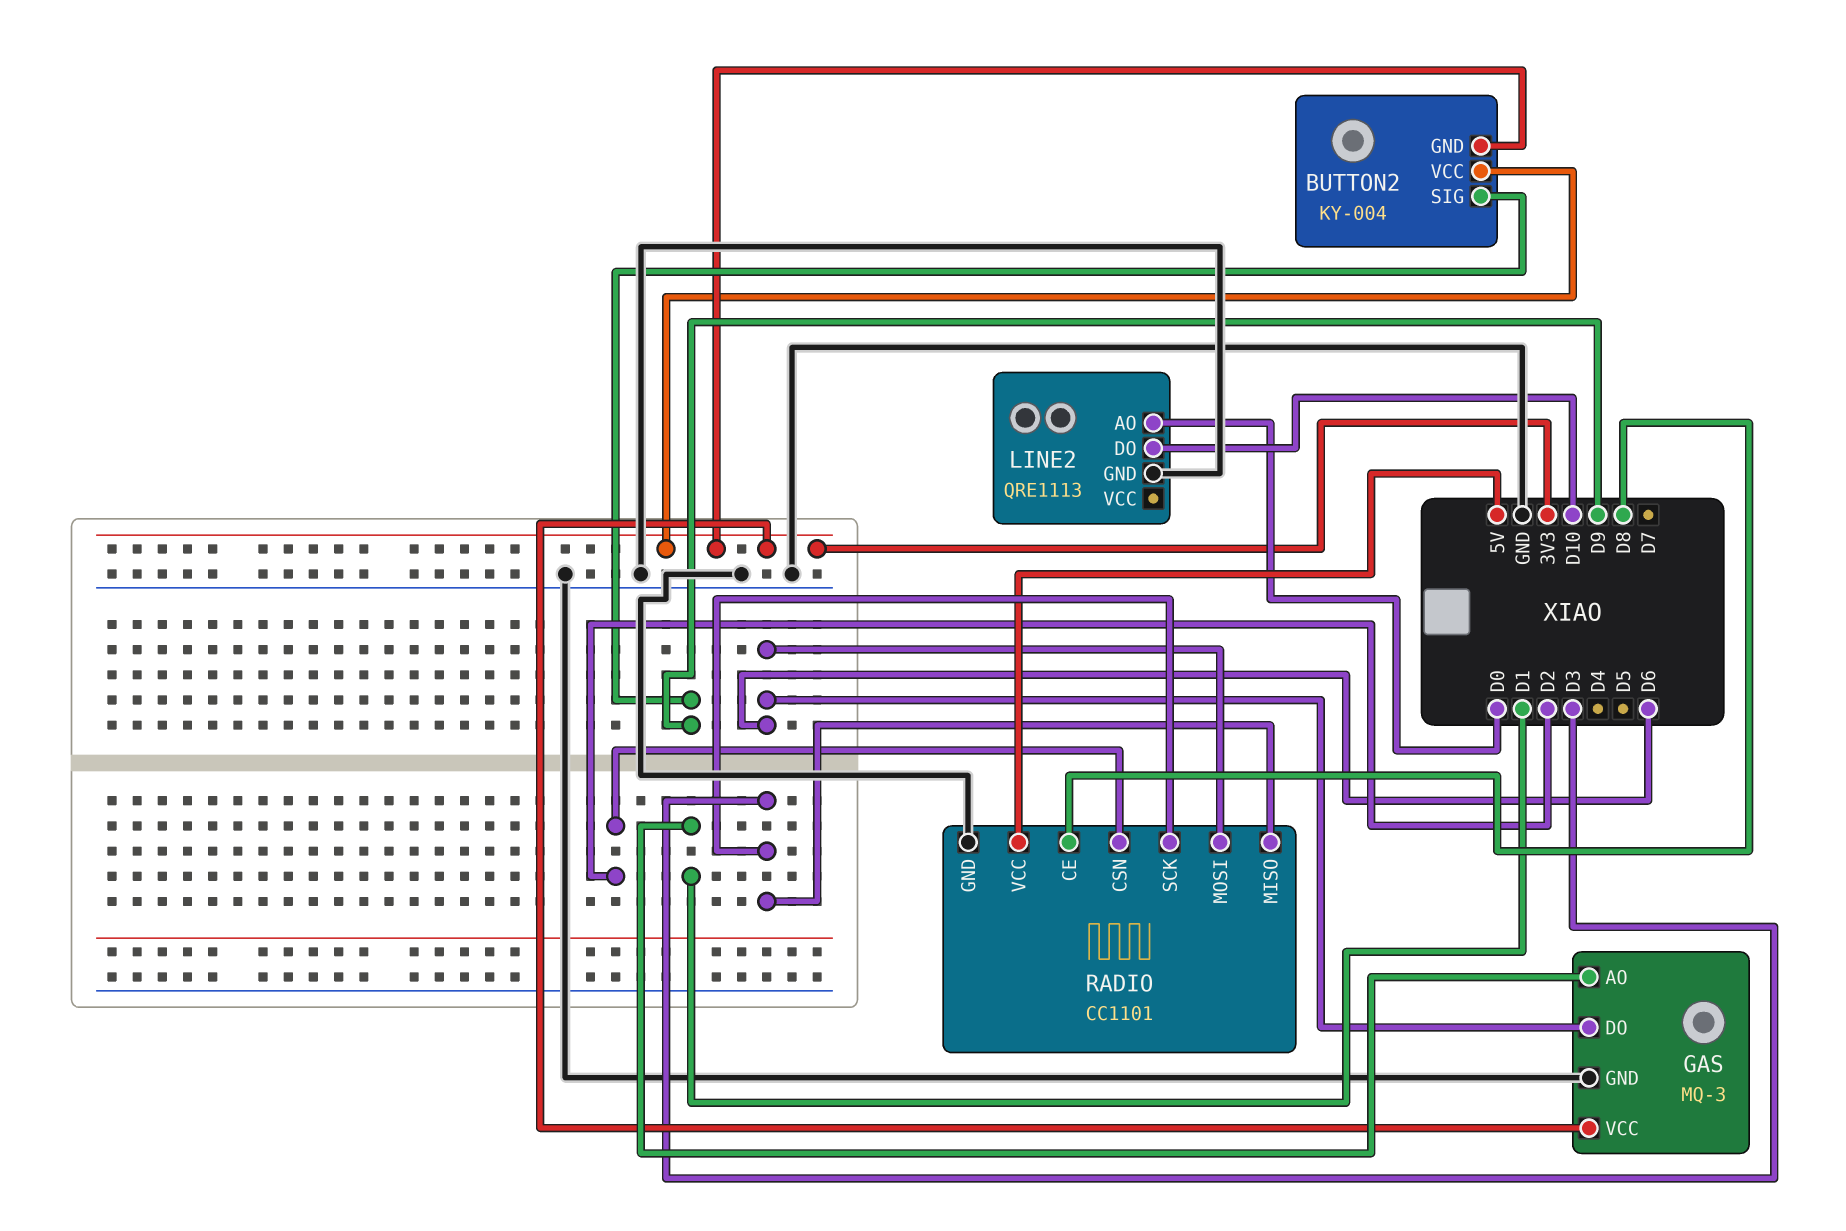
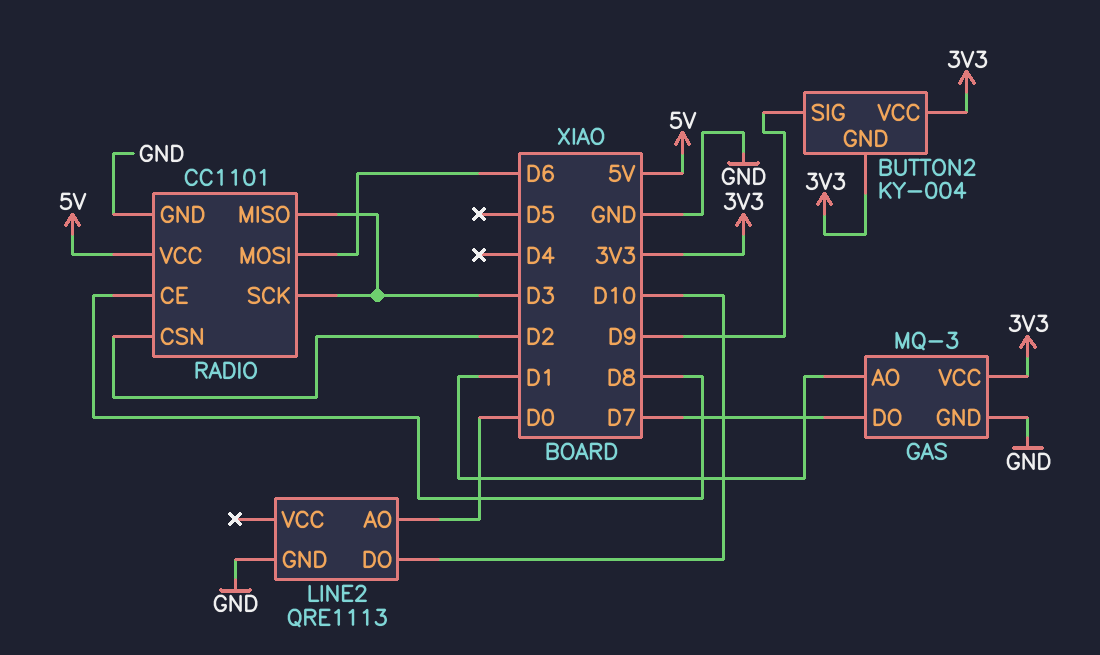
GAS pin DO: D6 -> D7

